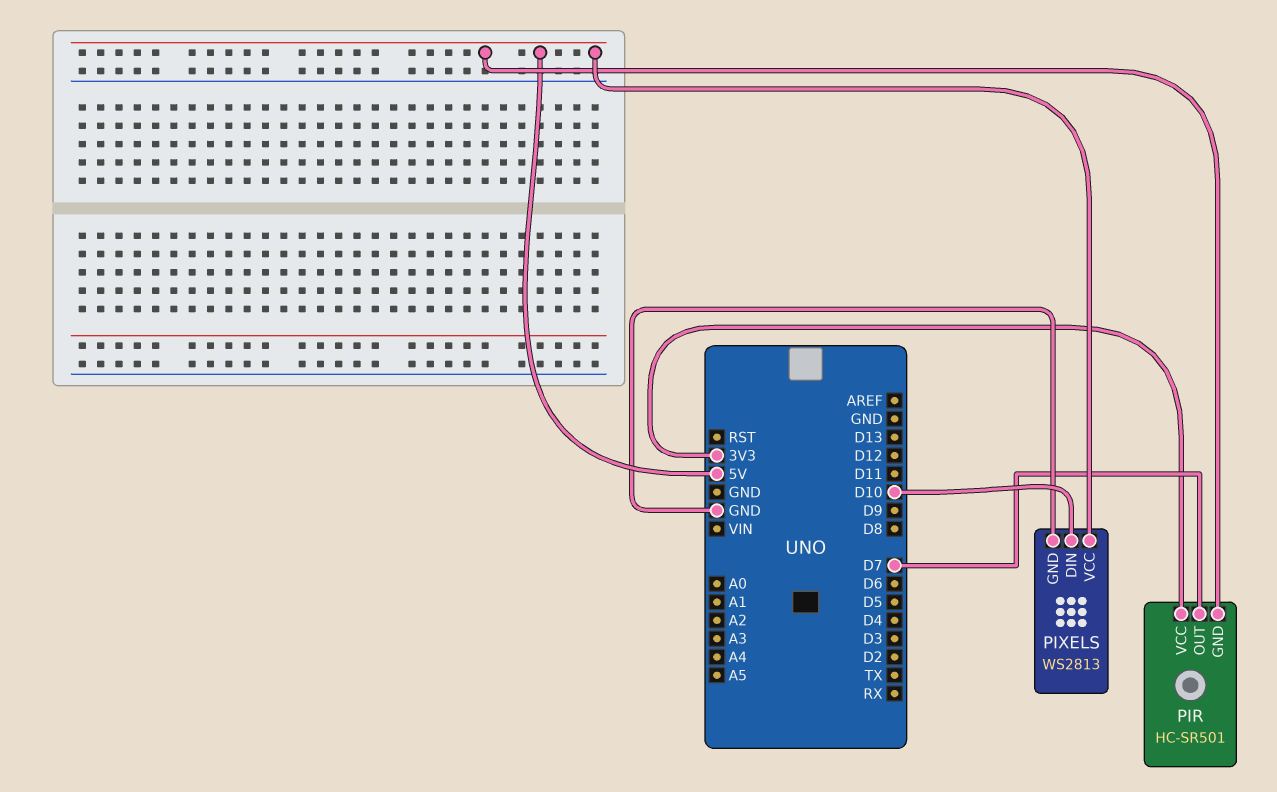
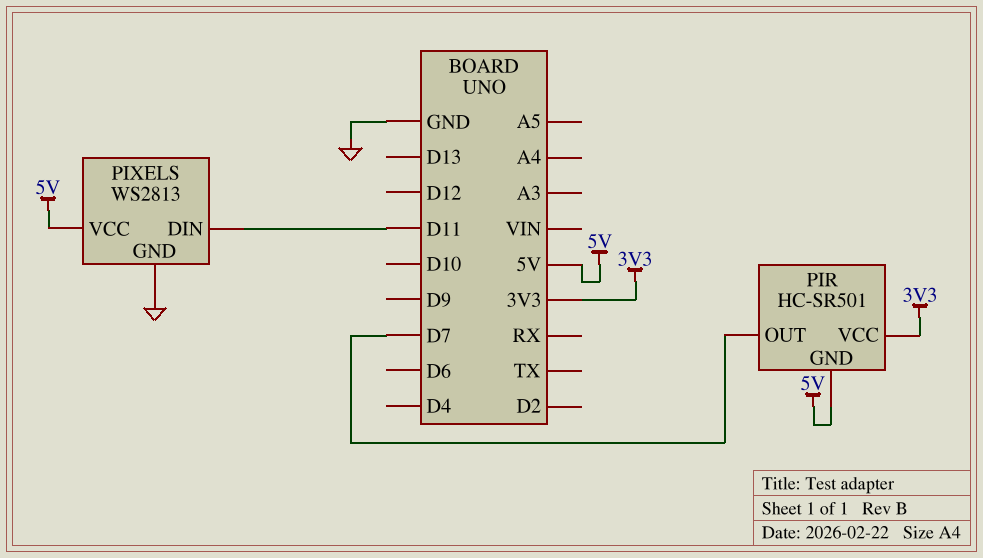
PIXELS pin DIN: D10 -> D11

